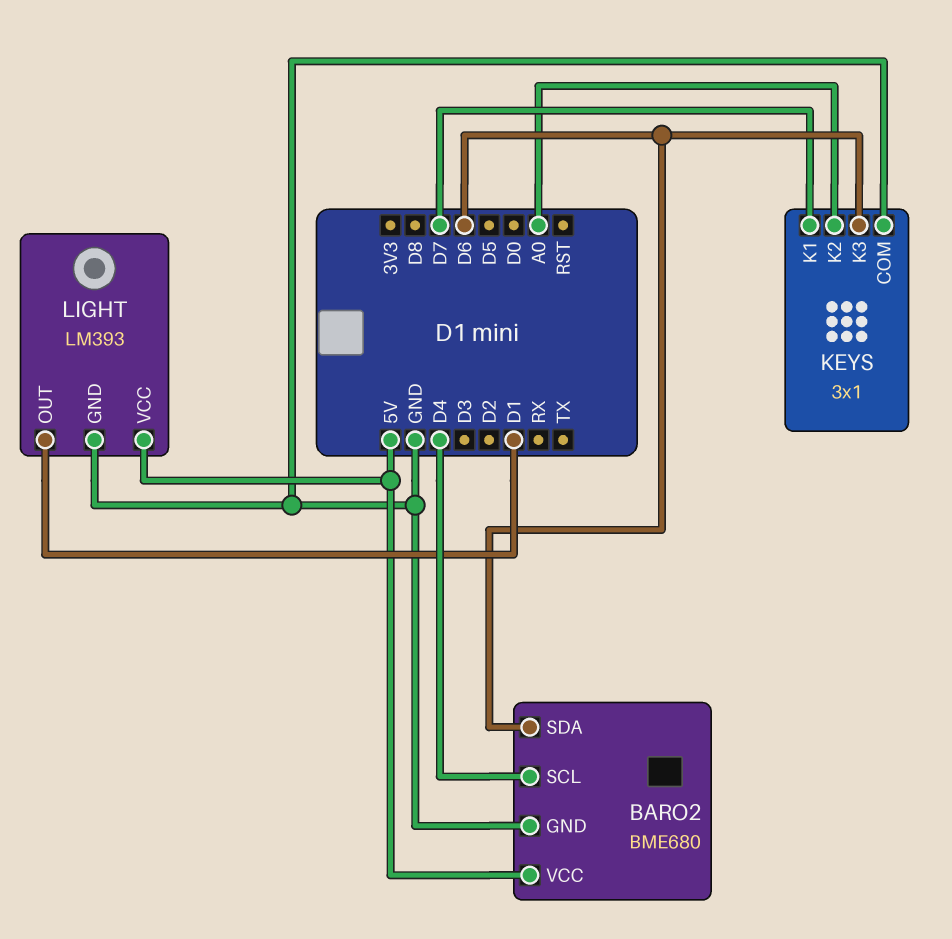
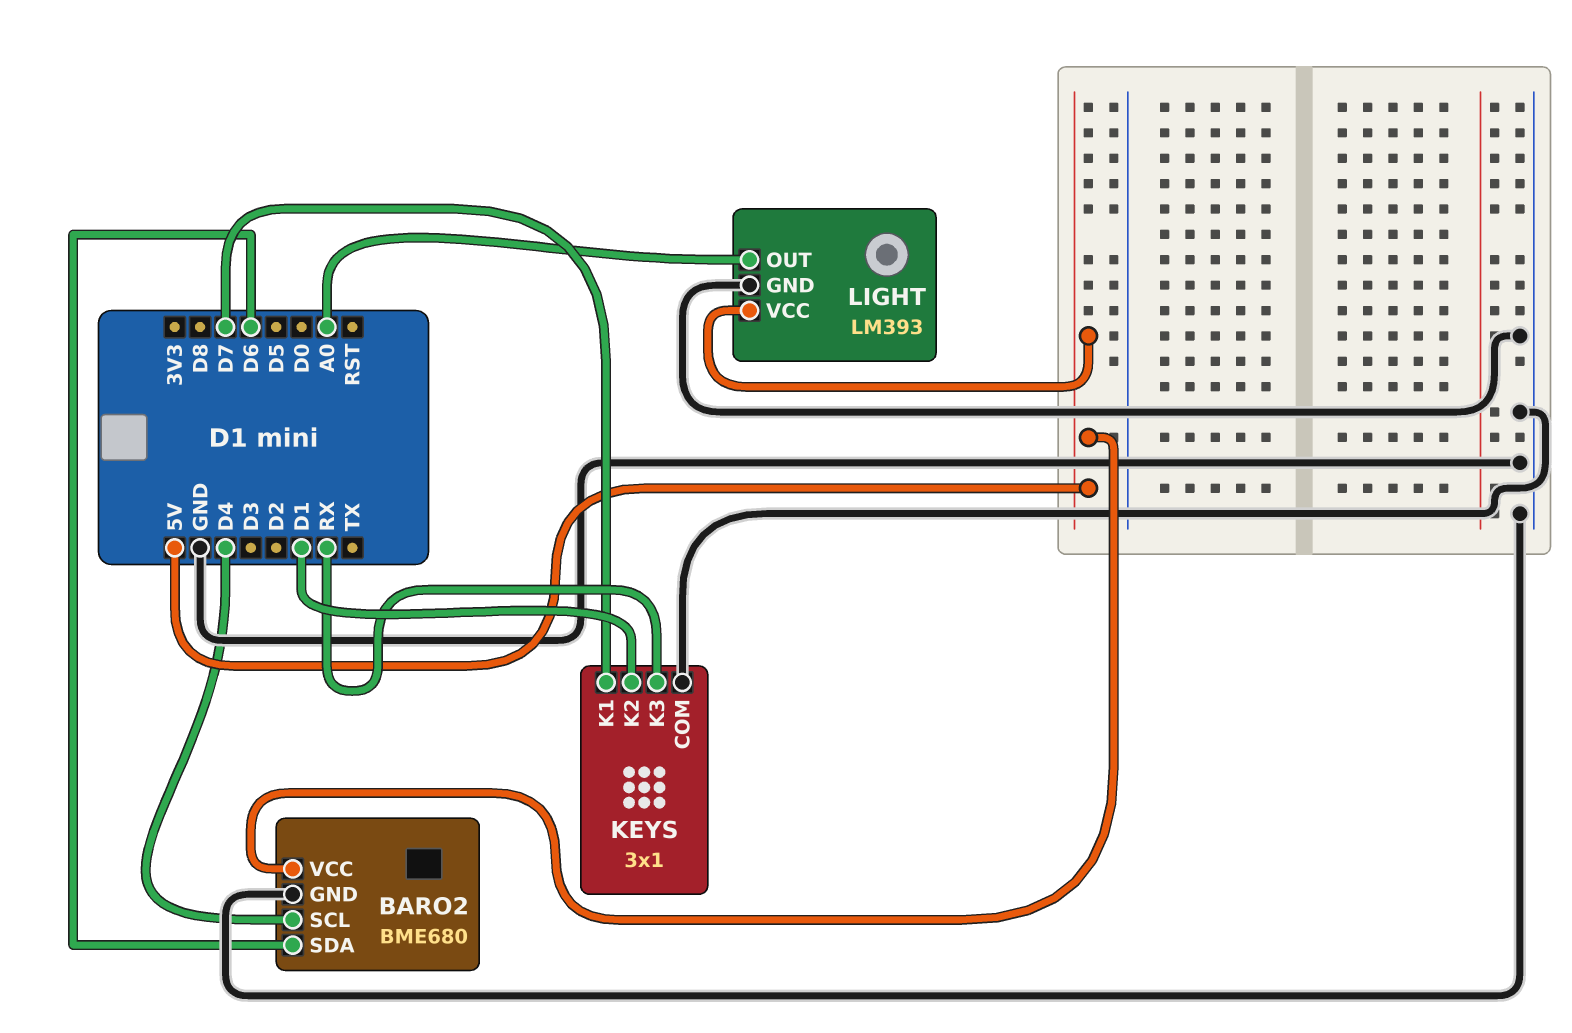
KEYS pin K2: A0 -> D1
KEYS pin K3: D6 -> RX
LIGHT pin OUT: D1 -> A0

